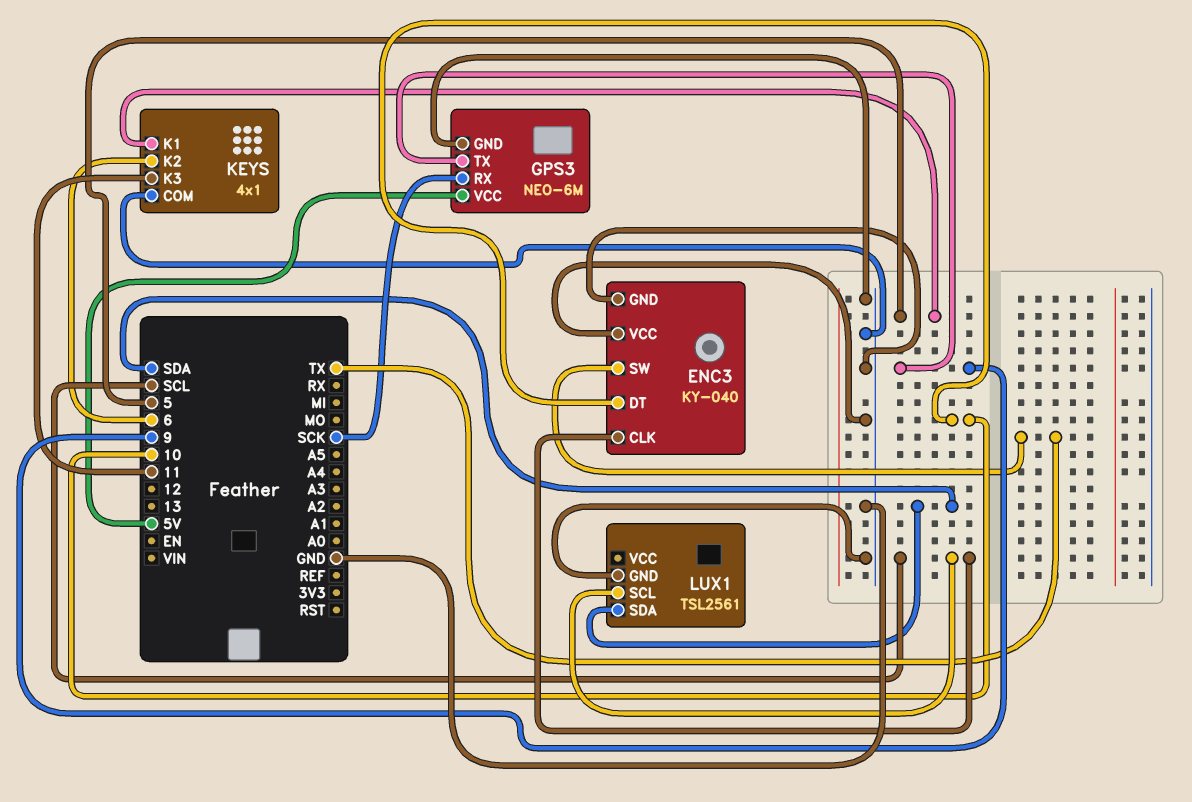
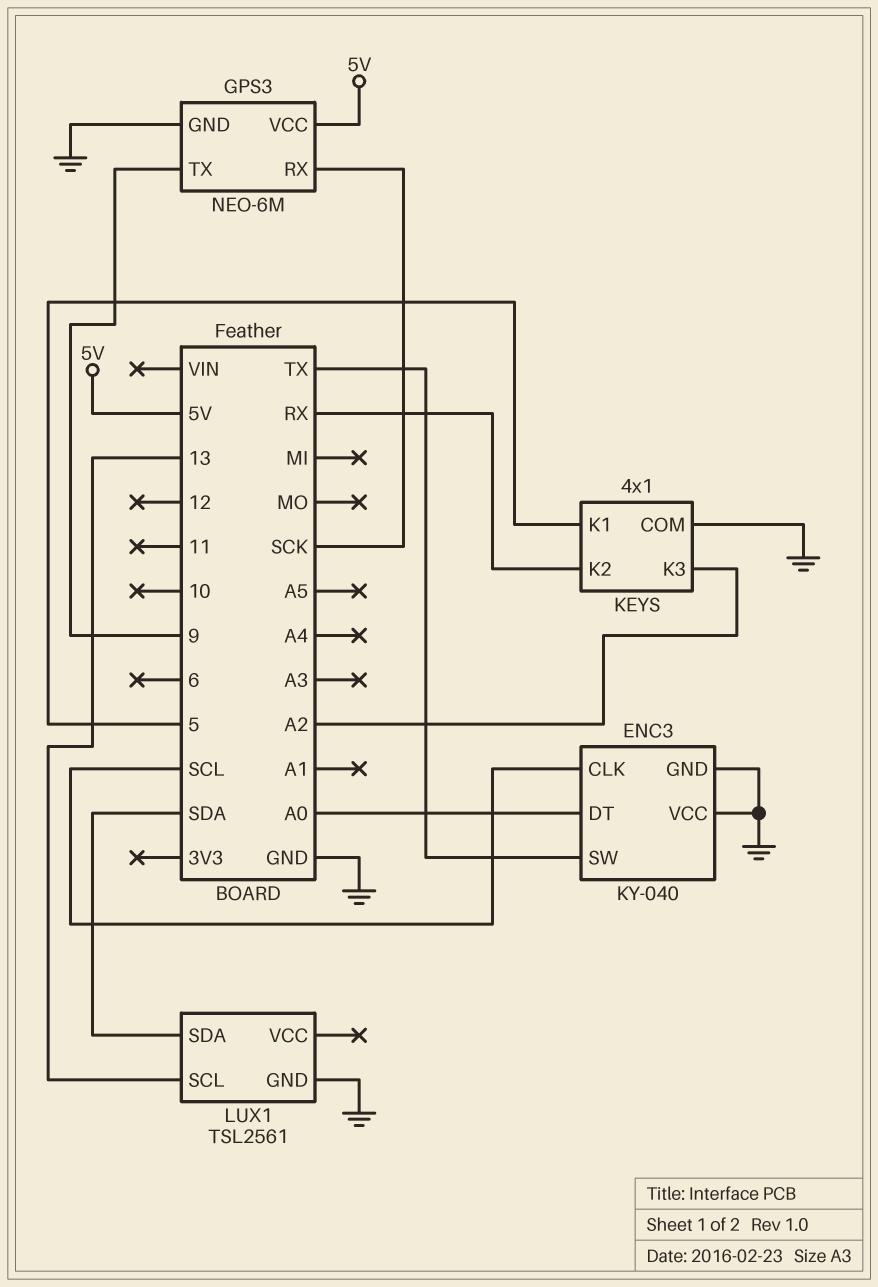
ENC3 pin DT: 10 -> A0
KEYS pin K2: 6 -> RX
KEYS pin K3: 11 -> A2
LUX1 pin SCL: SCL -> 13

